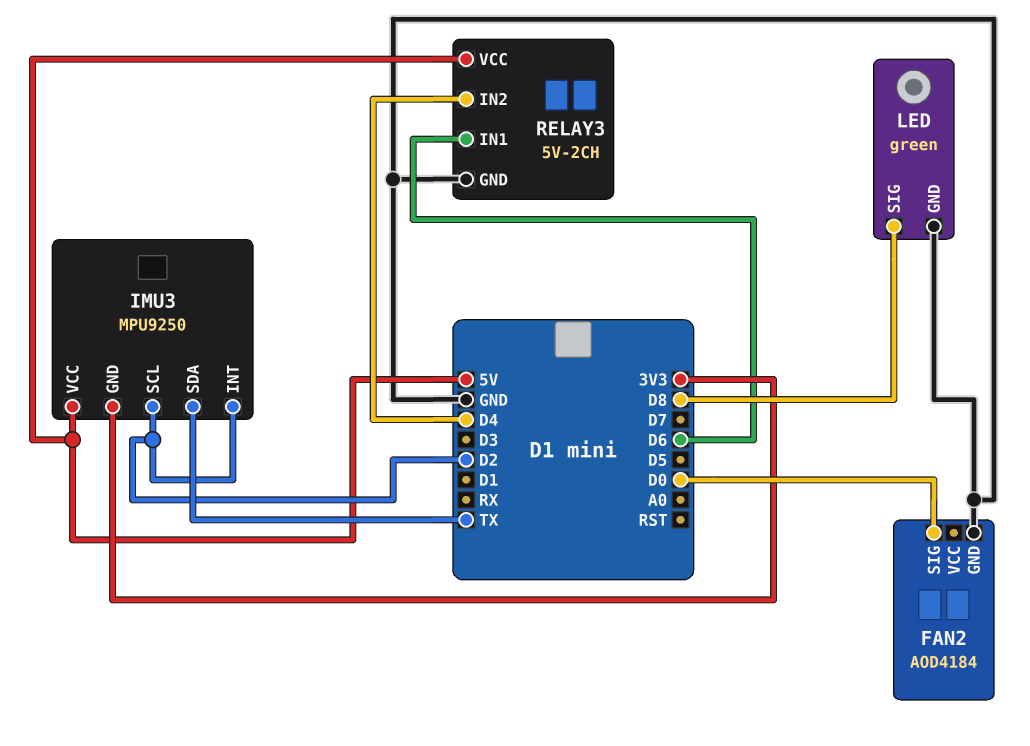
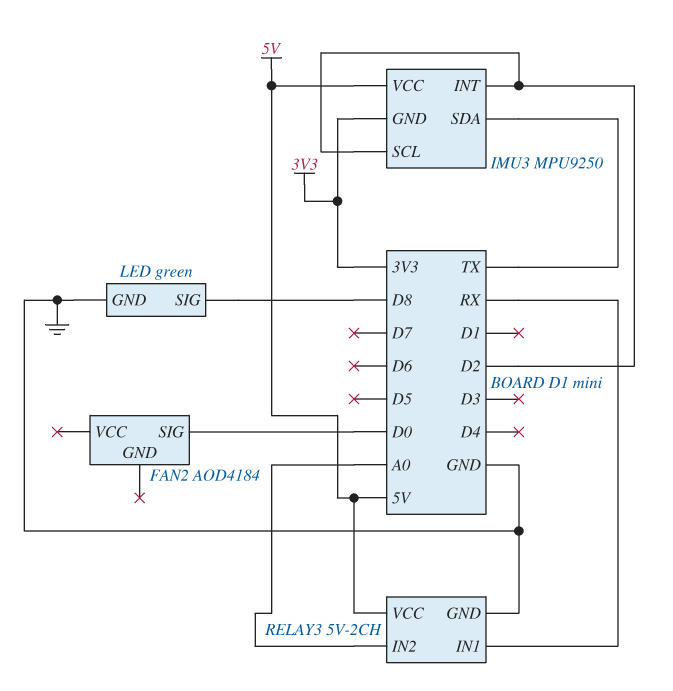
FAN2 pin GND: GND -> none
RELAY3 pin IN1: D6 -> RX
RELAY3 pin IN2: D4 -> A0

